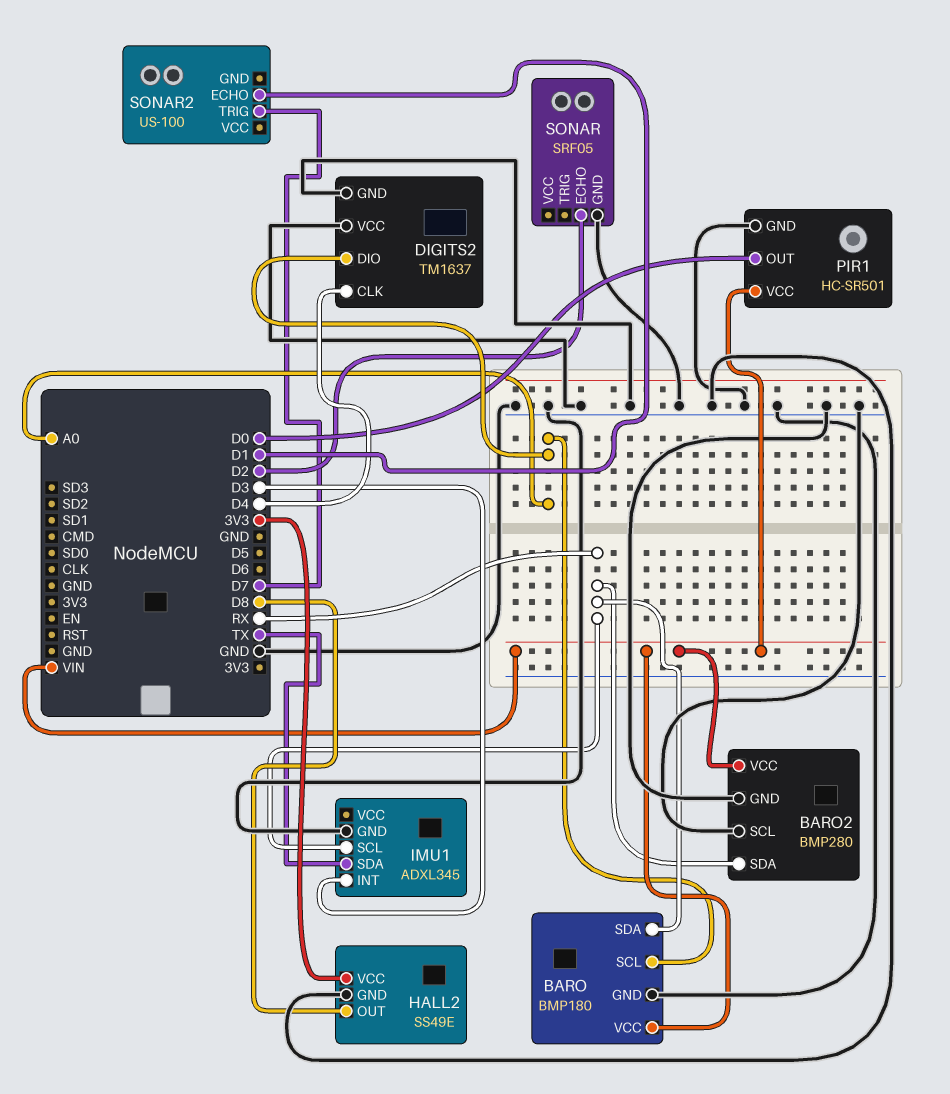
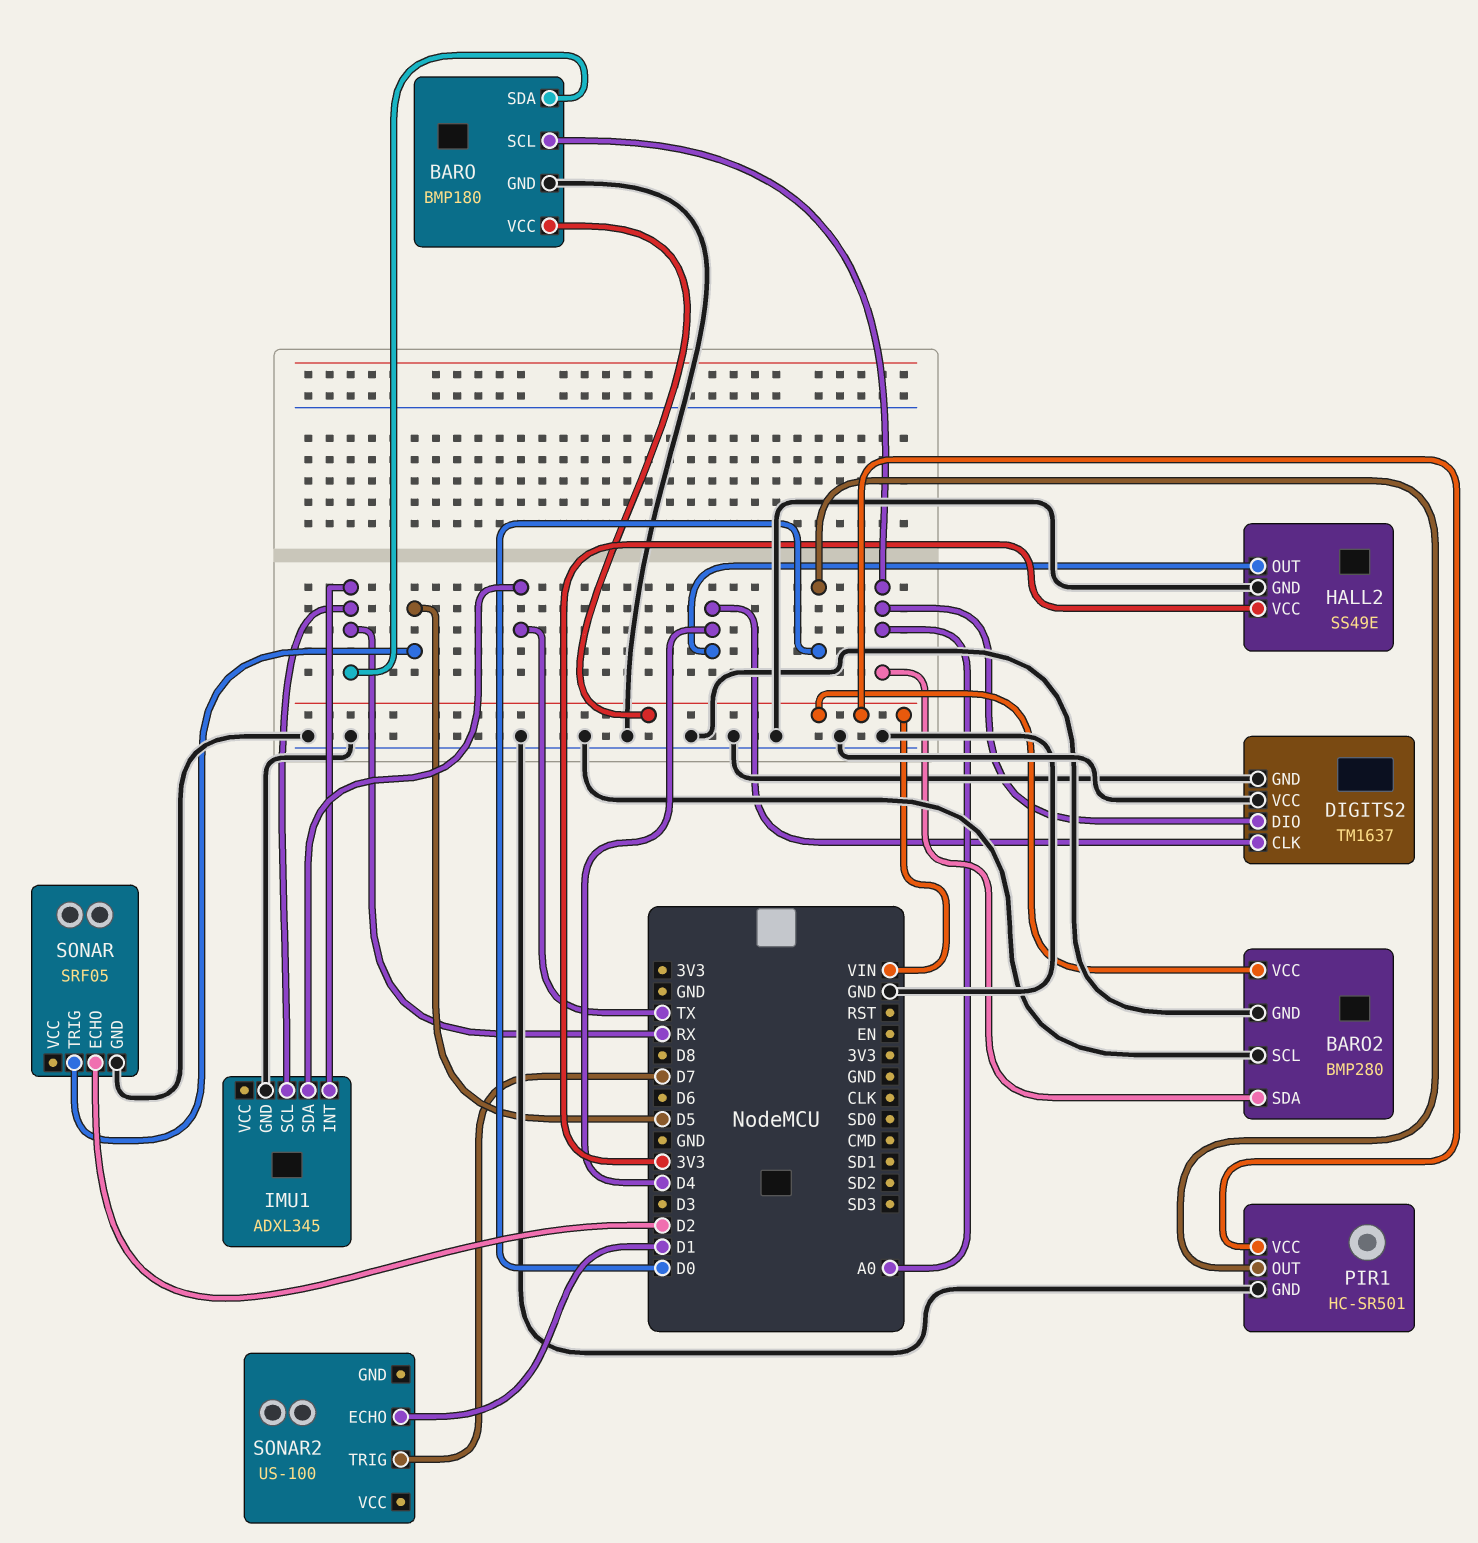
BARO2 pin SDA: RX -> A0
HALL2 pin OUT: D8 -> D4
IMU1 pin INT: D3 -> RX
SONAR pin TRIG: none -> D5

